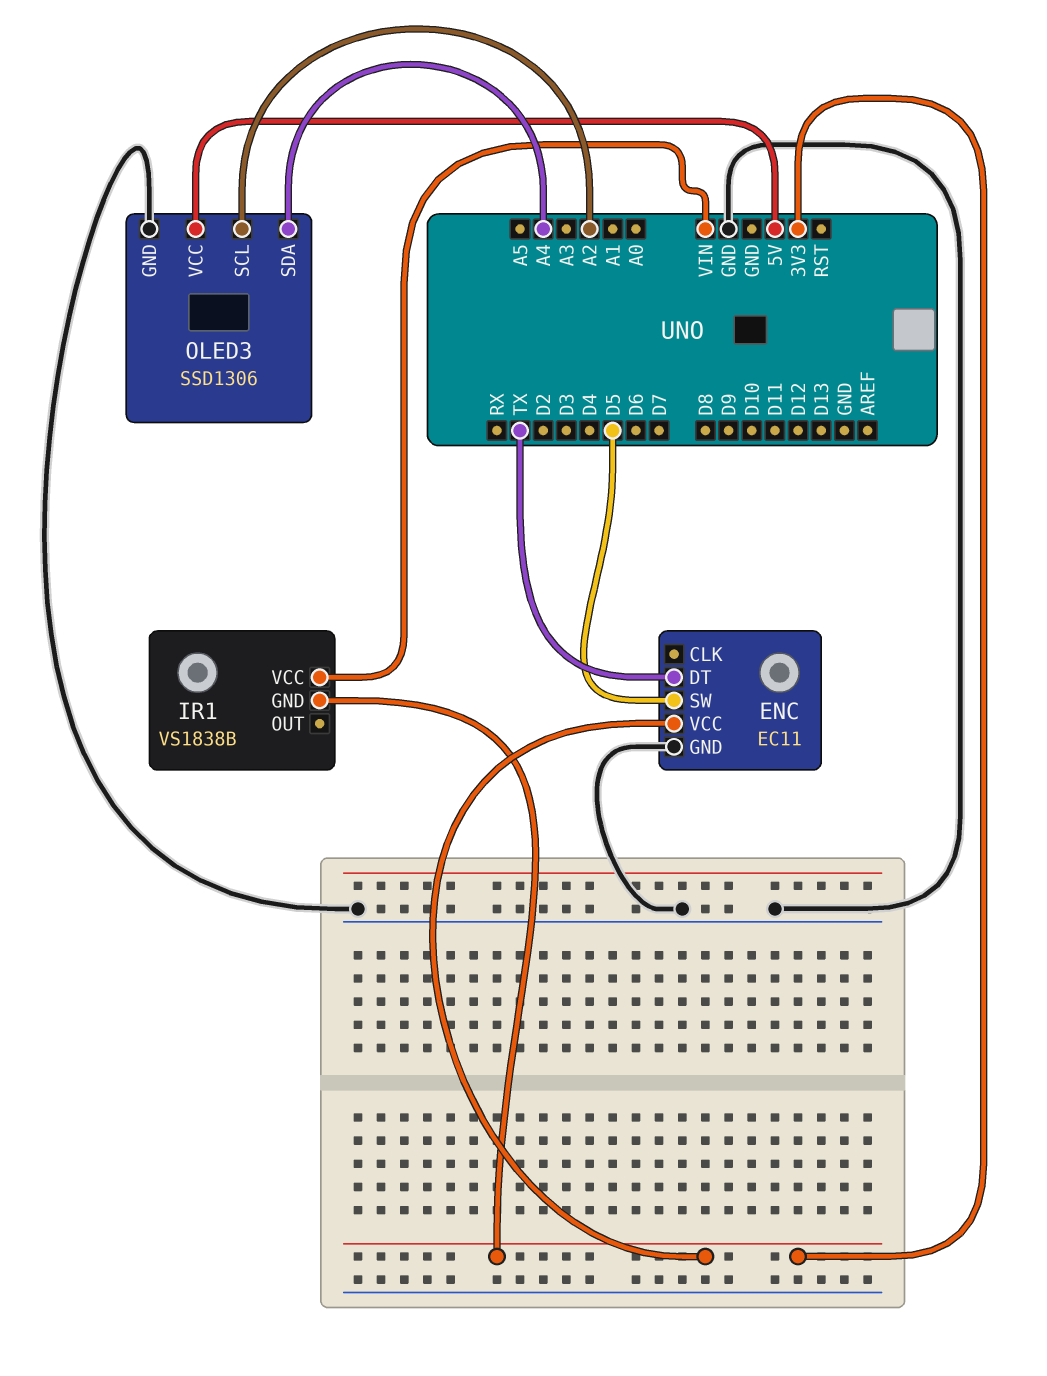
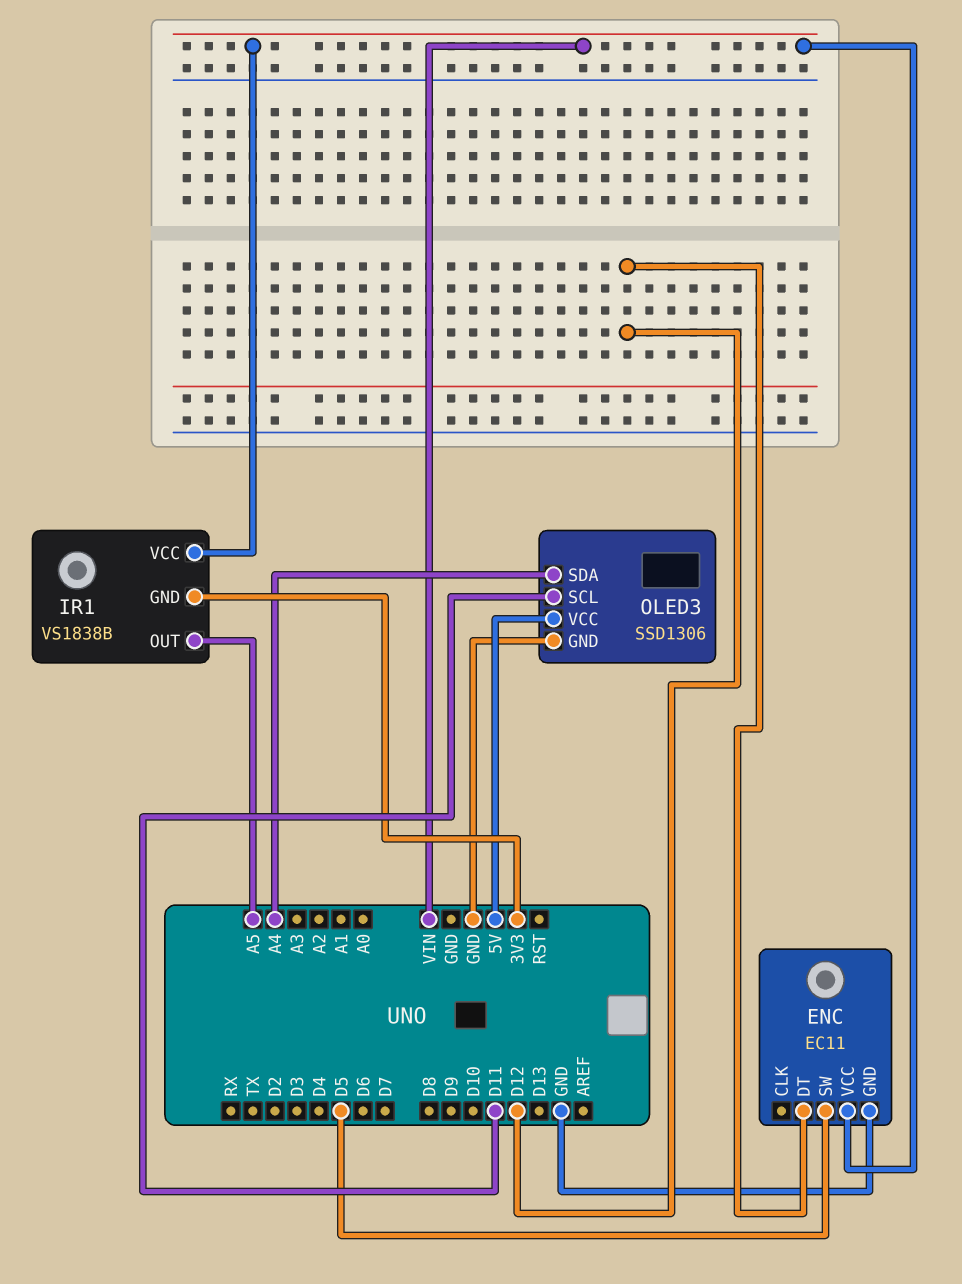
ENC pin DT: TX -> D12
ENC pin VCC: 3V3 -> VIN
IR1 pin OUT: none -> A5
OLED3 pin SCL: A2 -> D11

